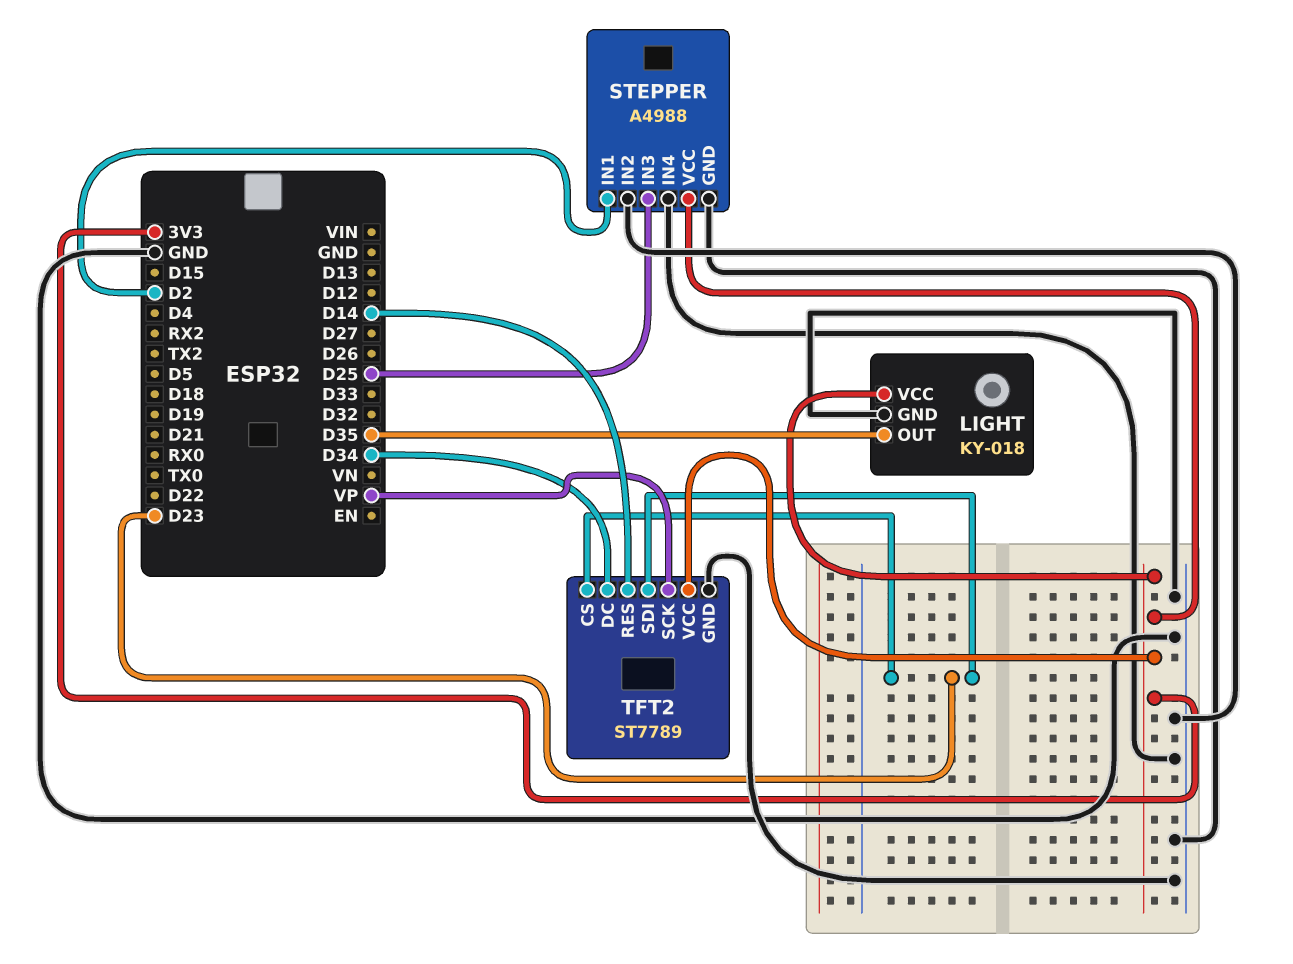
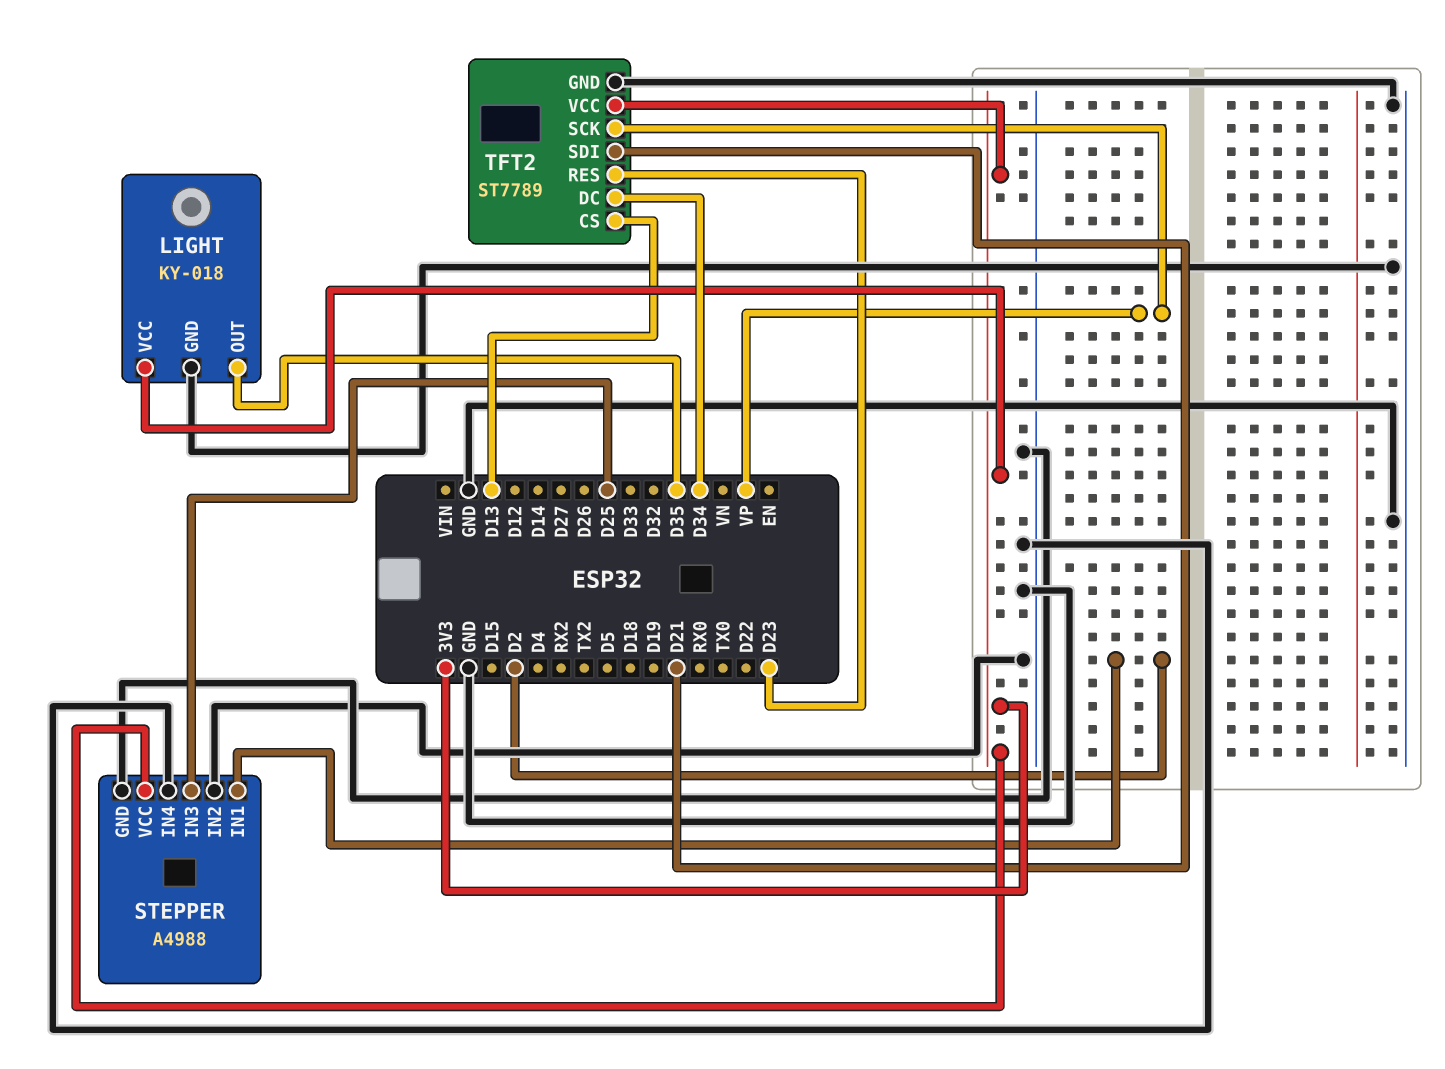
TFT2 pin CS: D23 -> D13
TFT2 pin RES: D14 -> D23
TFT2 pin SDI: D23 -> D21

